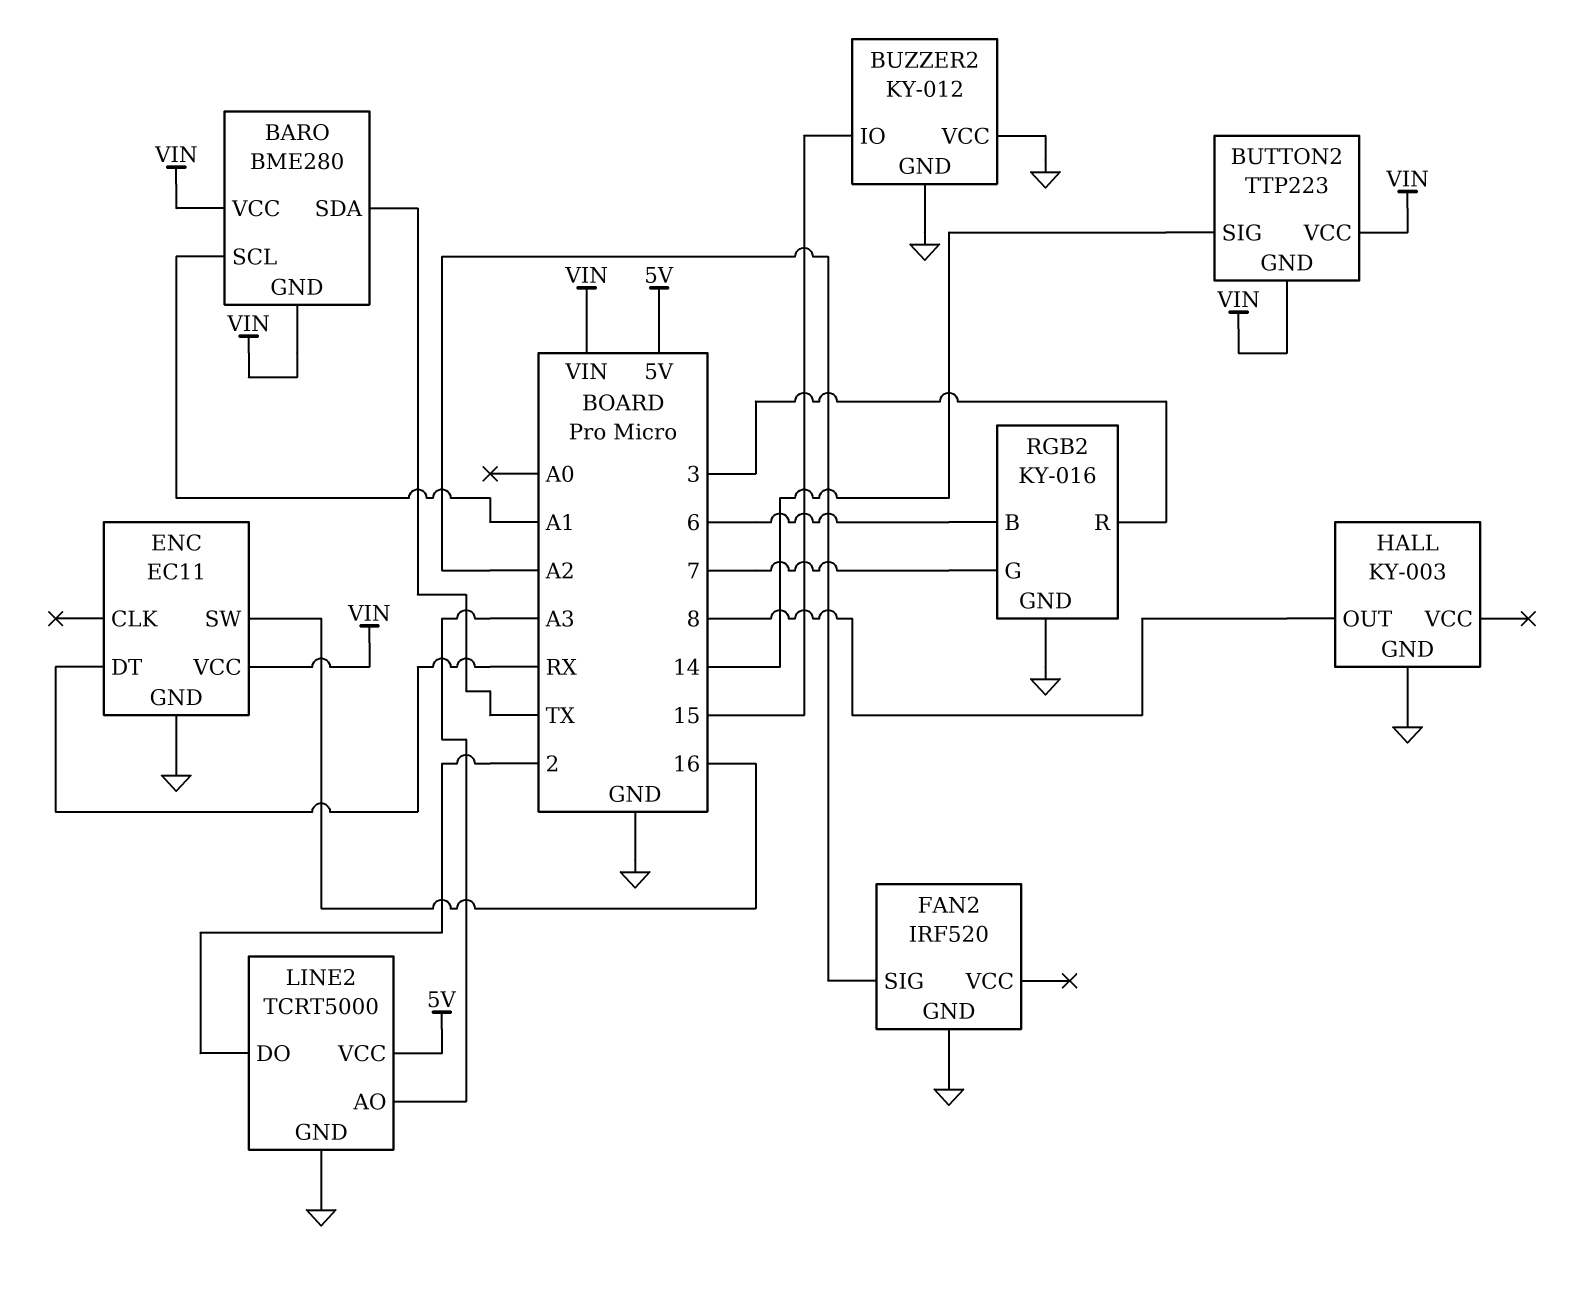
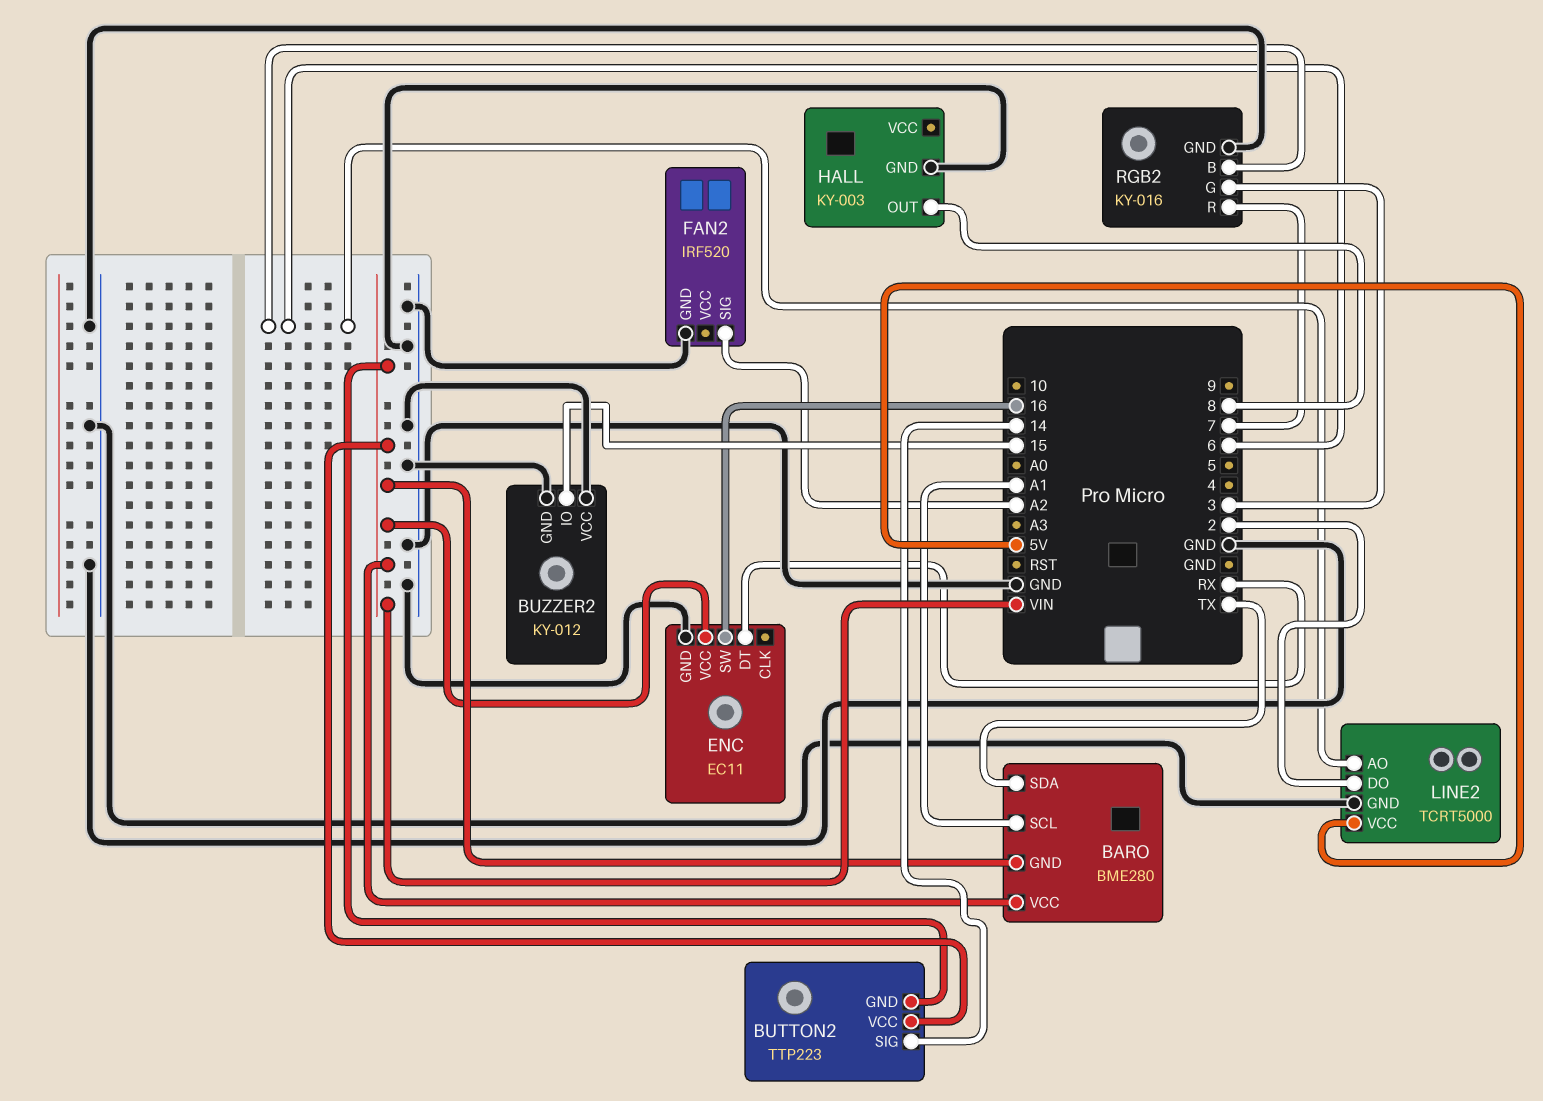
LINE2 pin AO: A3 -> 6
RGB2 pin G: 7 -> 3
RGB2 pin R: 3 -> 7

